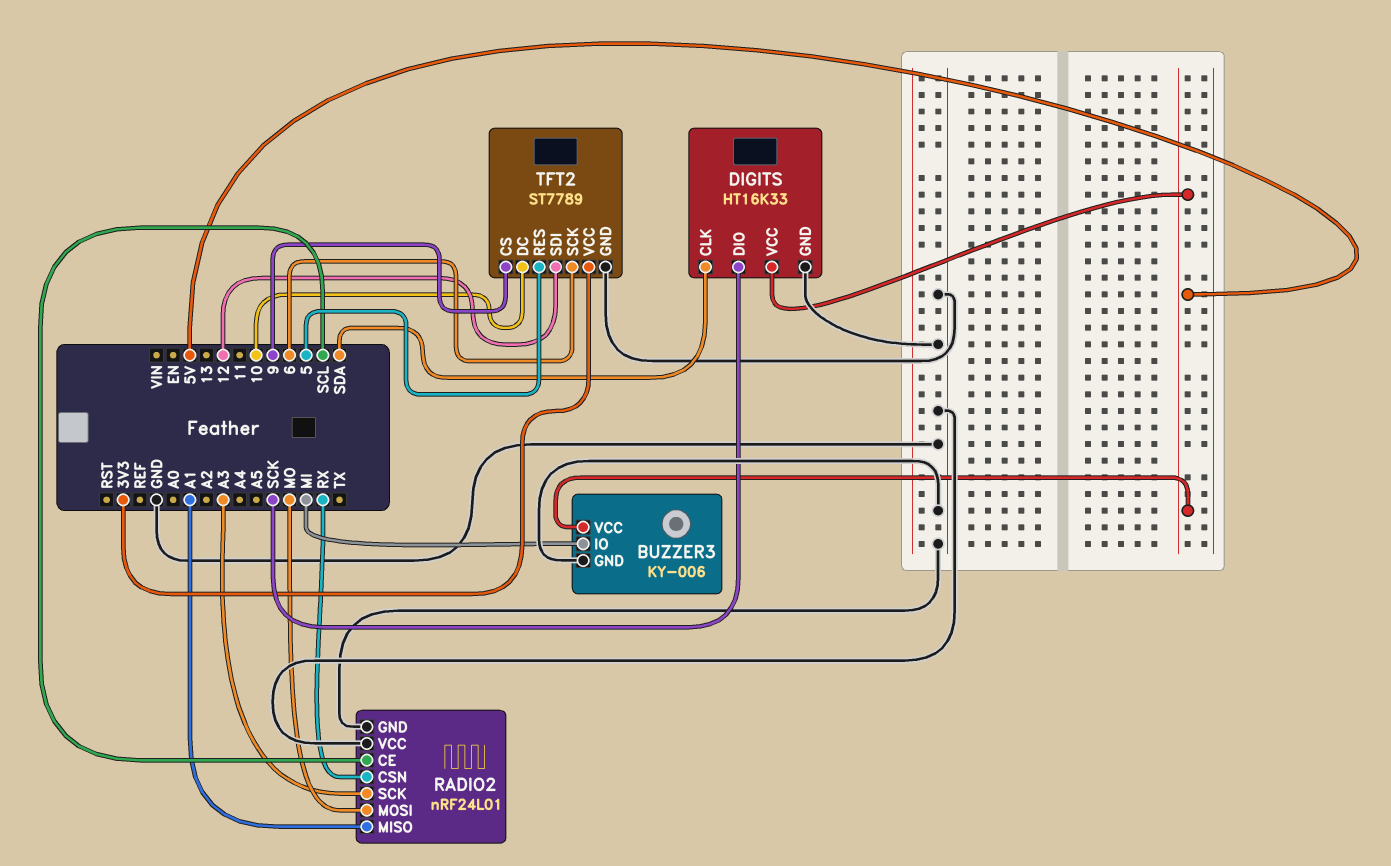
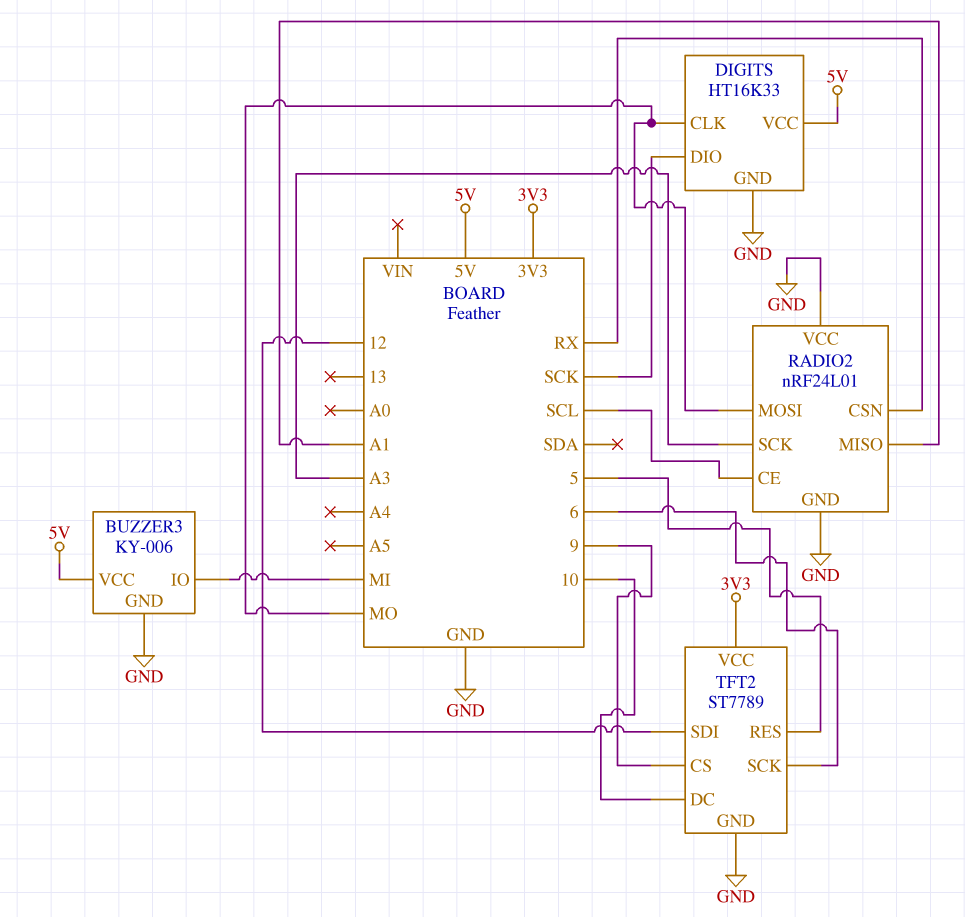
DIGITS pin CLK: SDA -> MO

